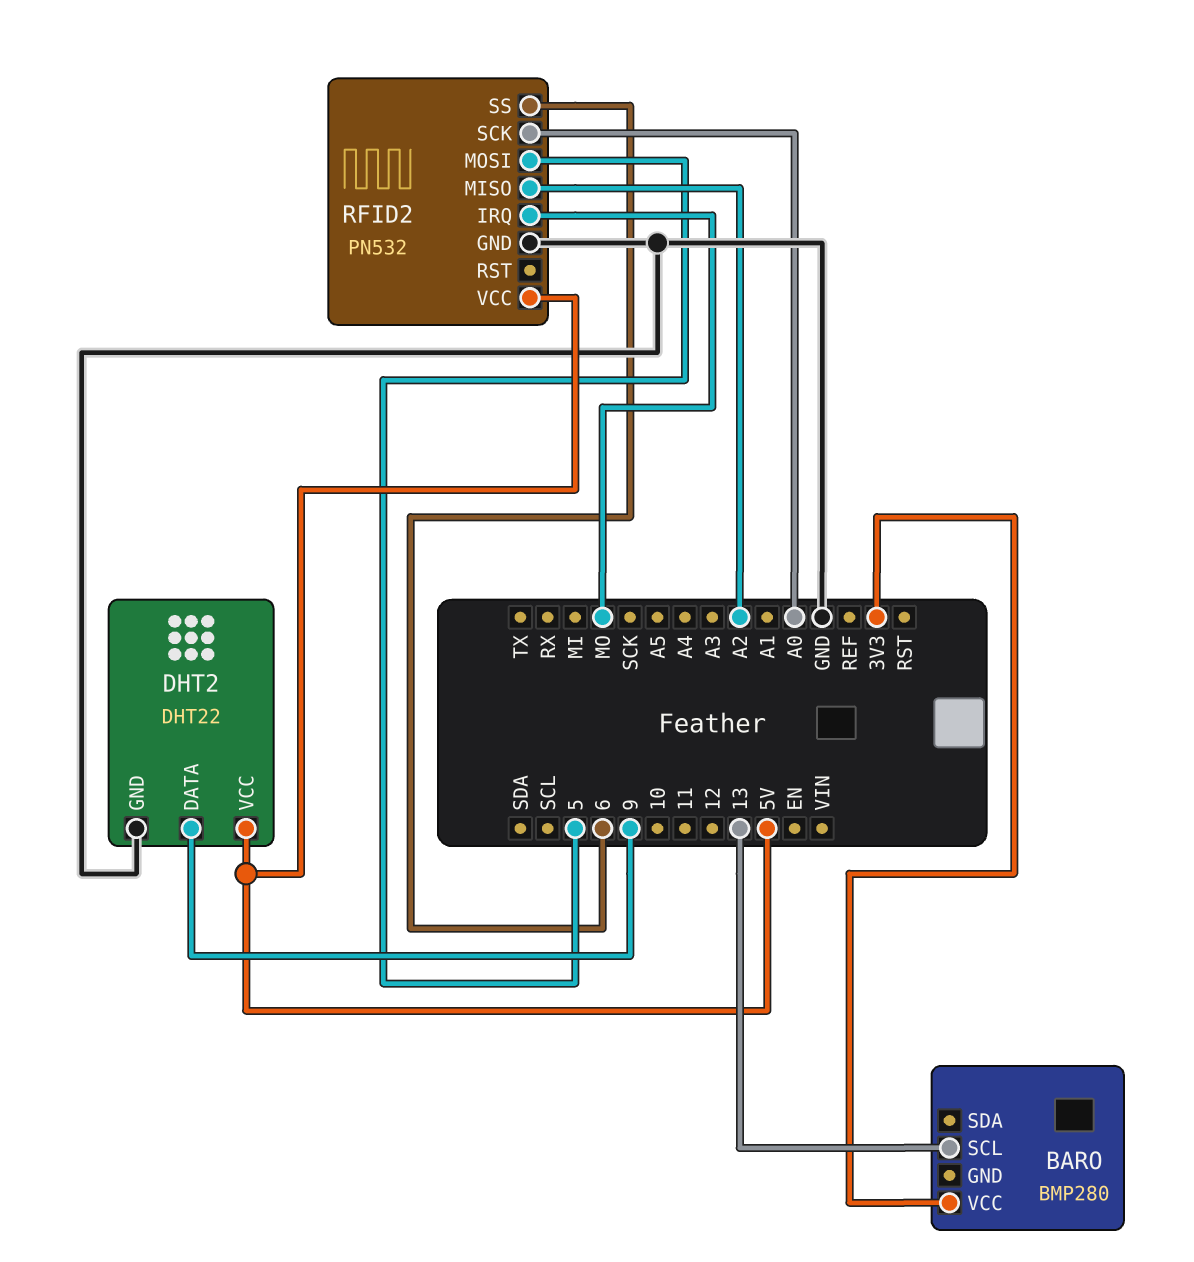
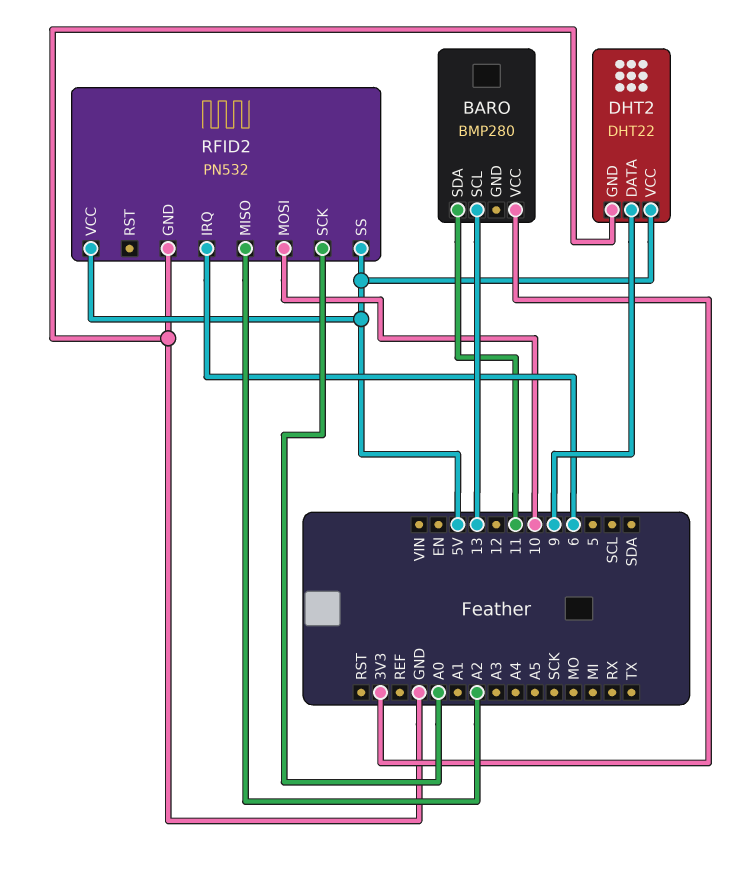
BARO pin SDA: none -> 11
RFID2 pin IRQ: MO -> 6
RFID2 pin MOSI: 5 -> 10
RFID2 pin SS: 6 -> 5V

